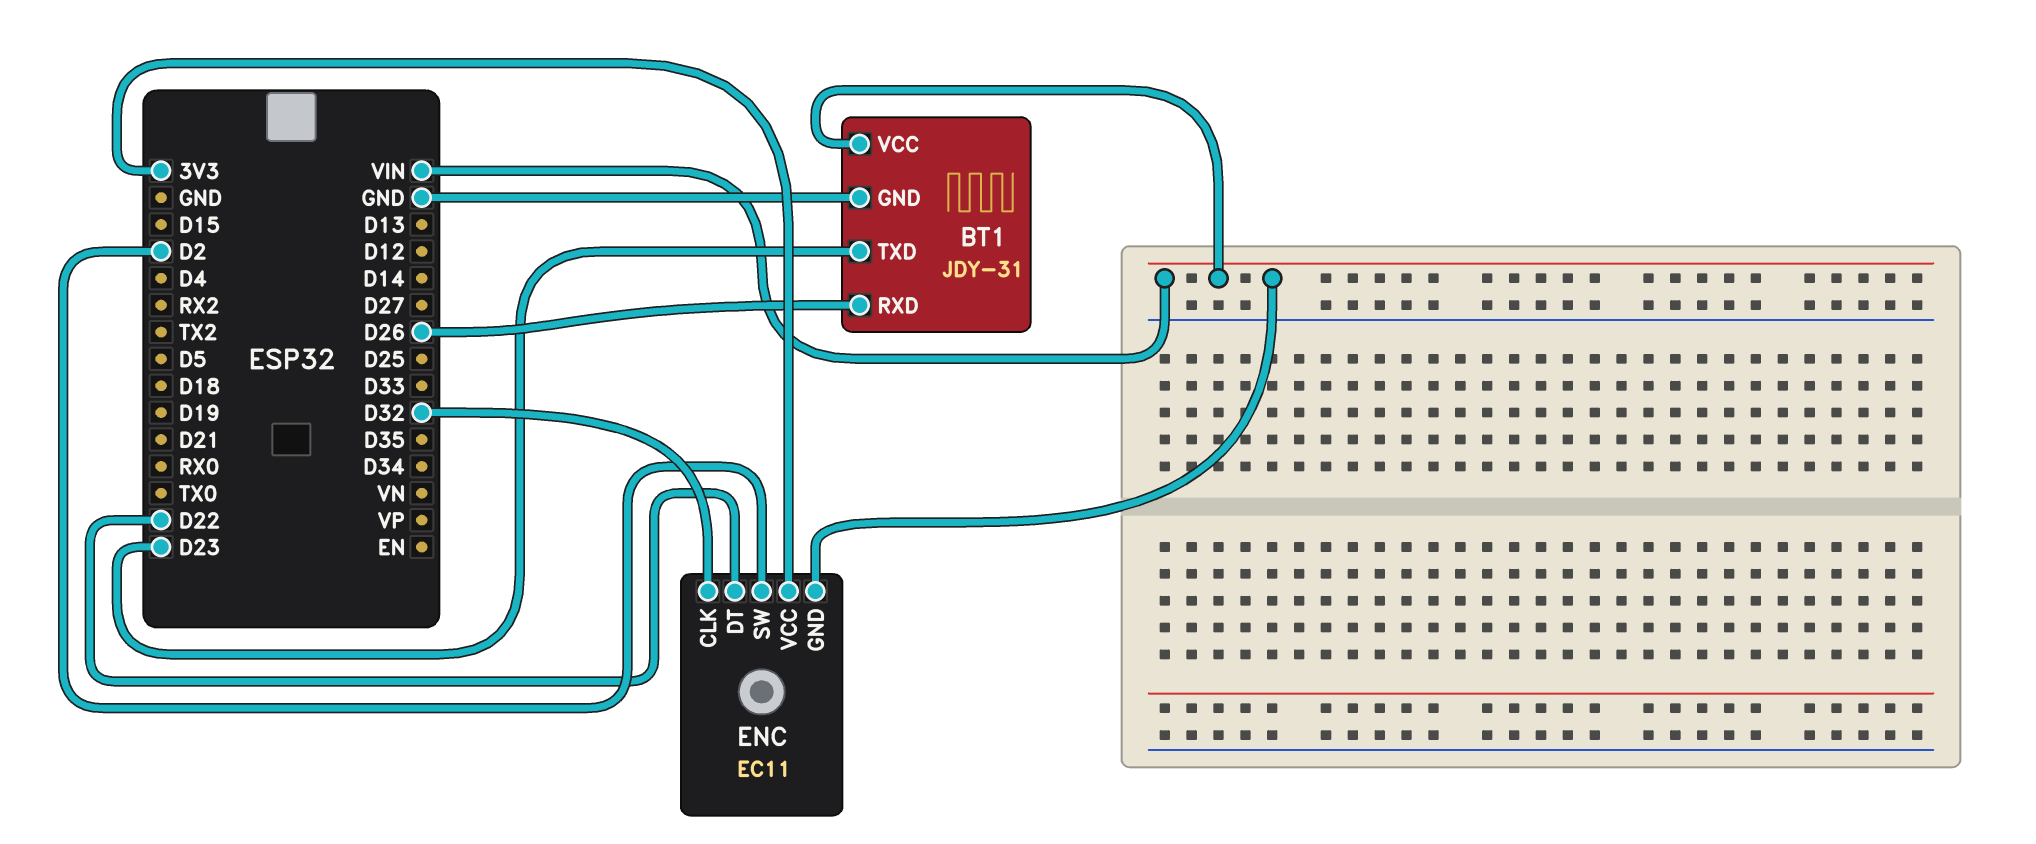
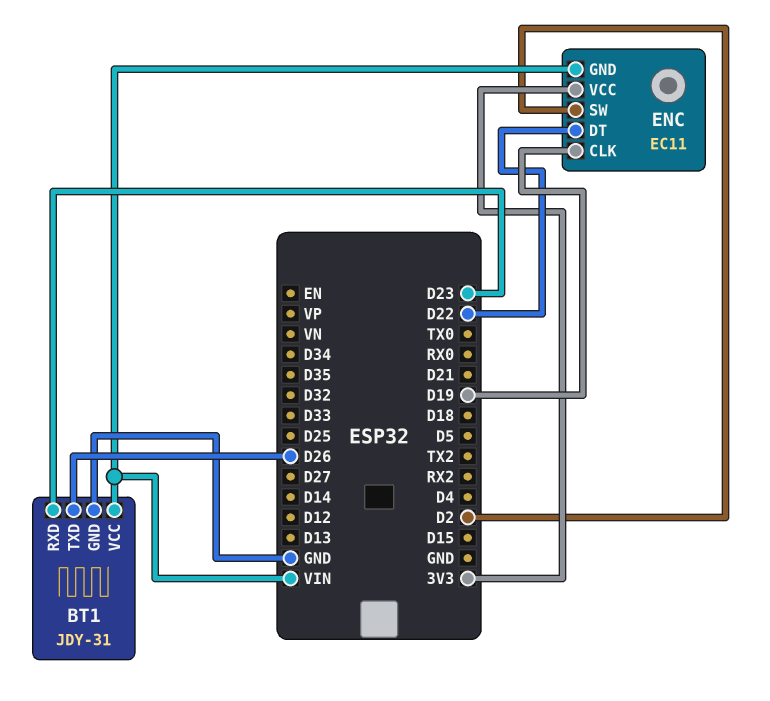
BT1 pin RXD: D26 -> D23
BT1 pin TXD: D23 -> D26
ENC pin CLK: D32 -> D19

